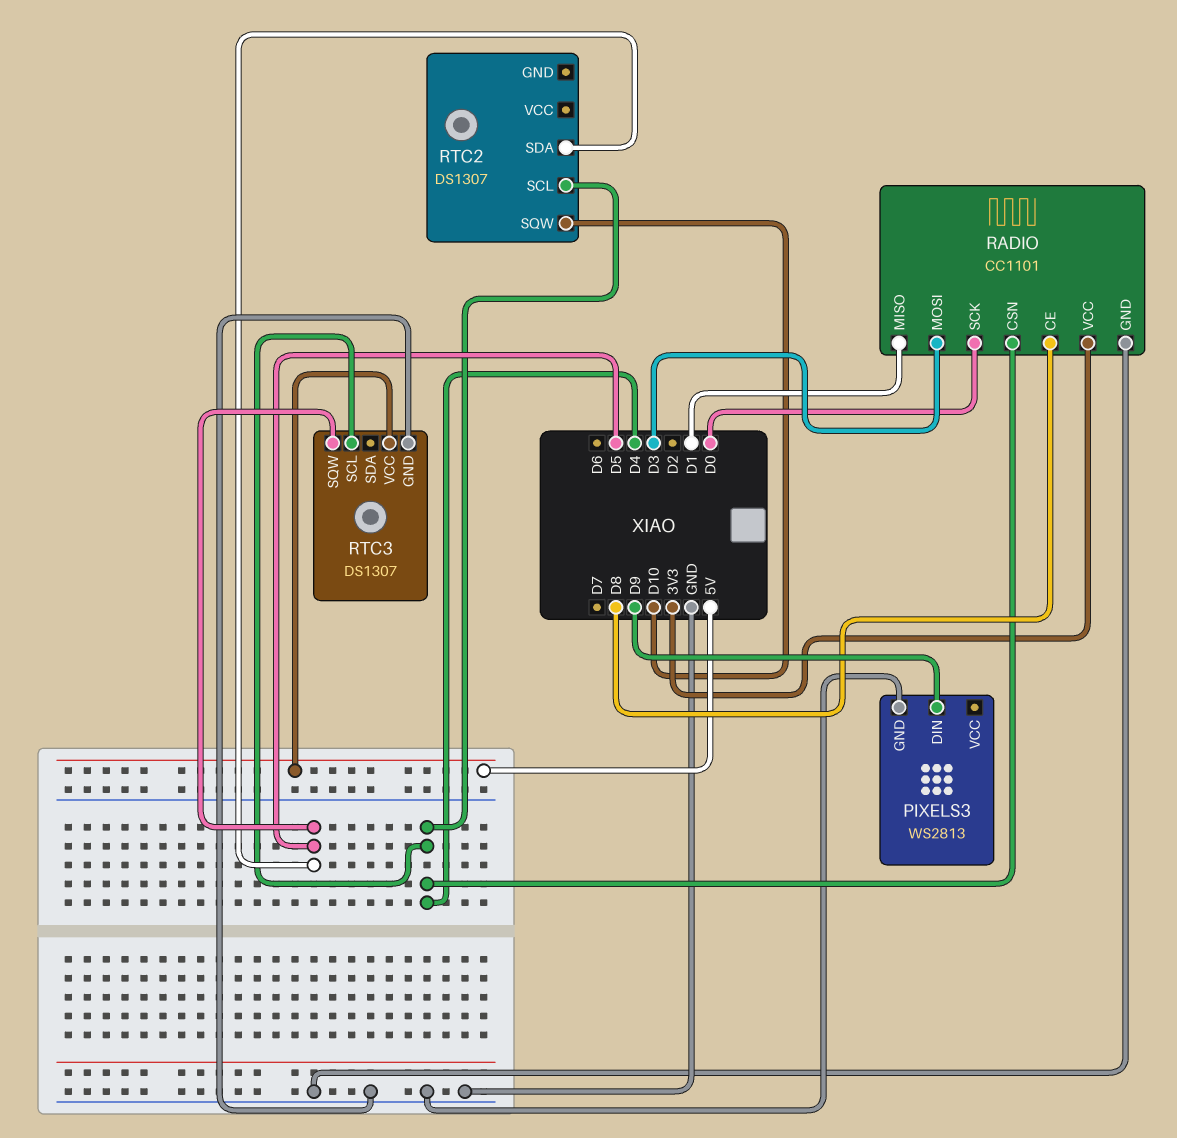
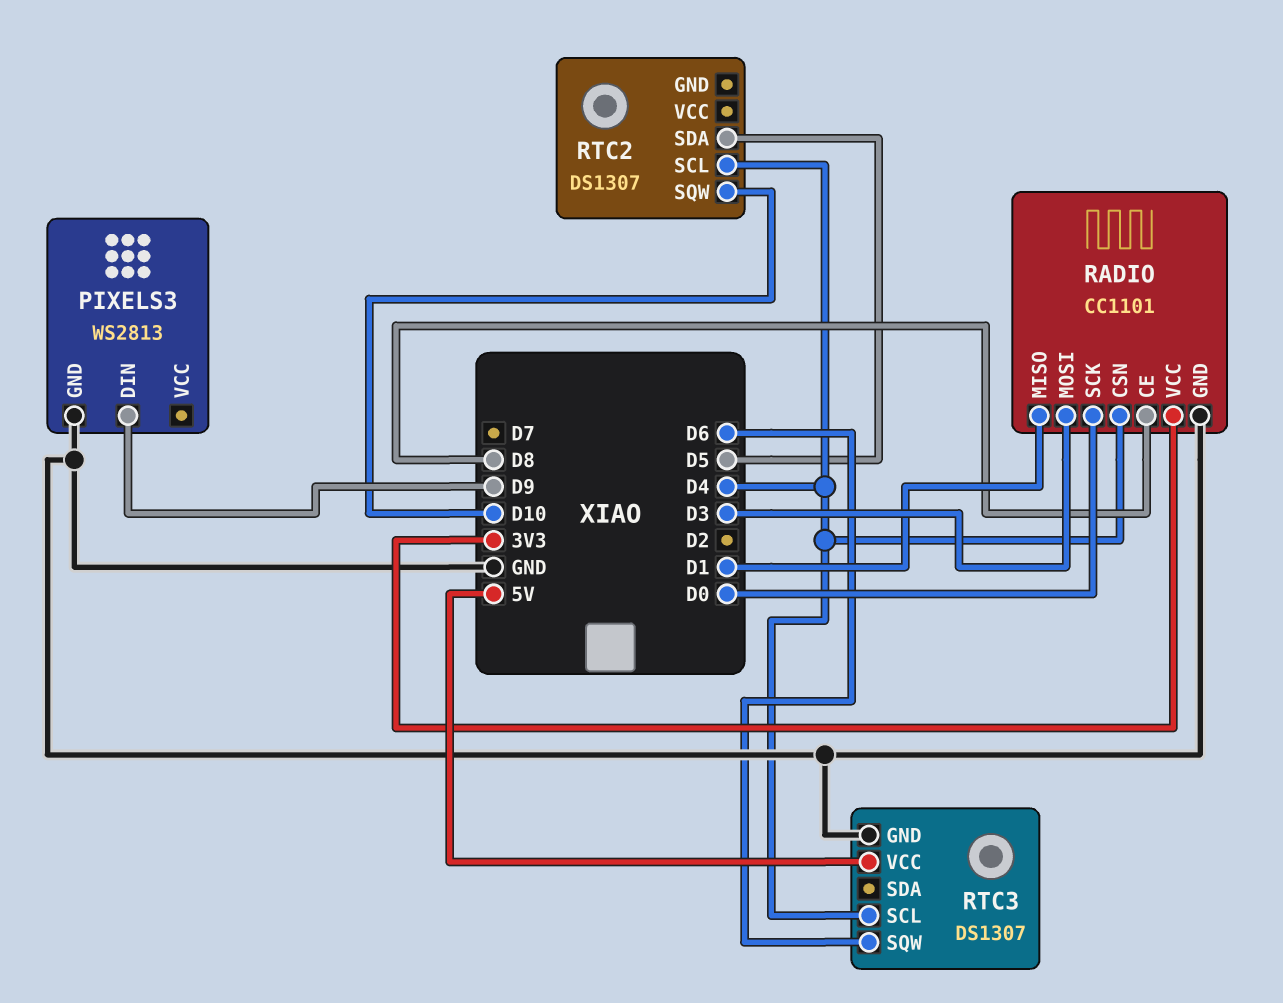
RTC3 pin SQW: D5 -> D6

